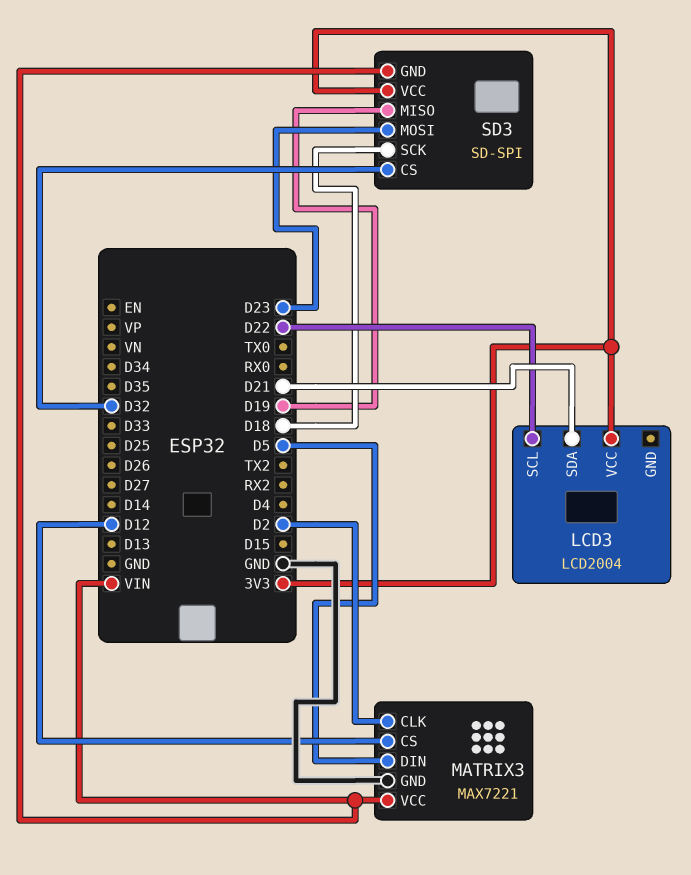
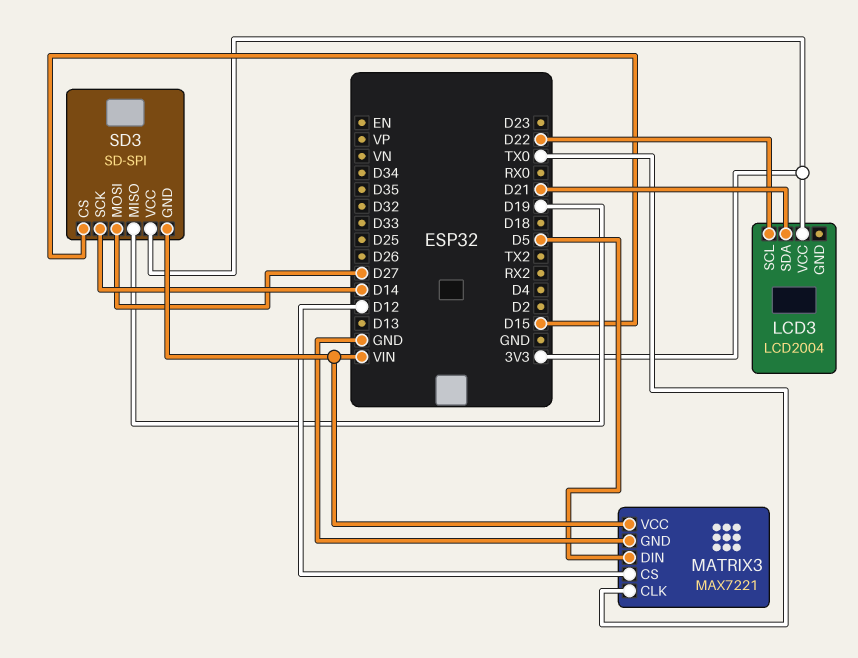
MATRIX3 pin CLK: D2 -> TX0
SD3 pin CS: D32 -> D15
SD3 pin MOSI: D23 -> D27
SD3 pin SCK: D18 -> D14

